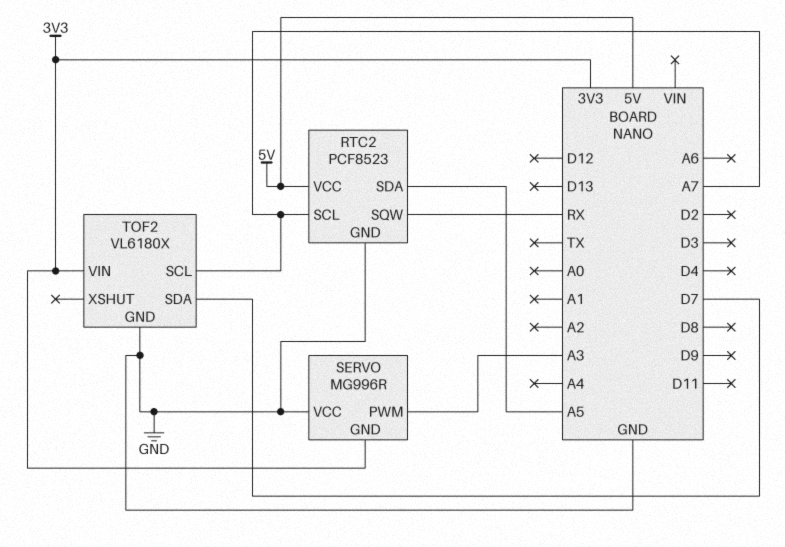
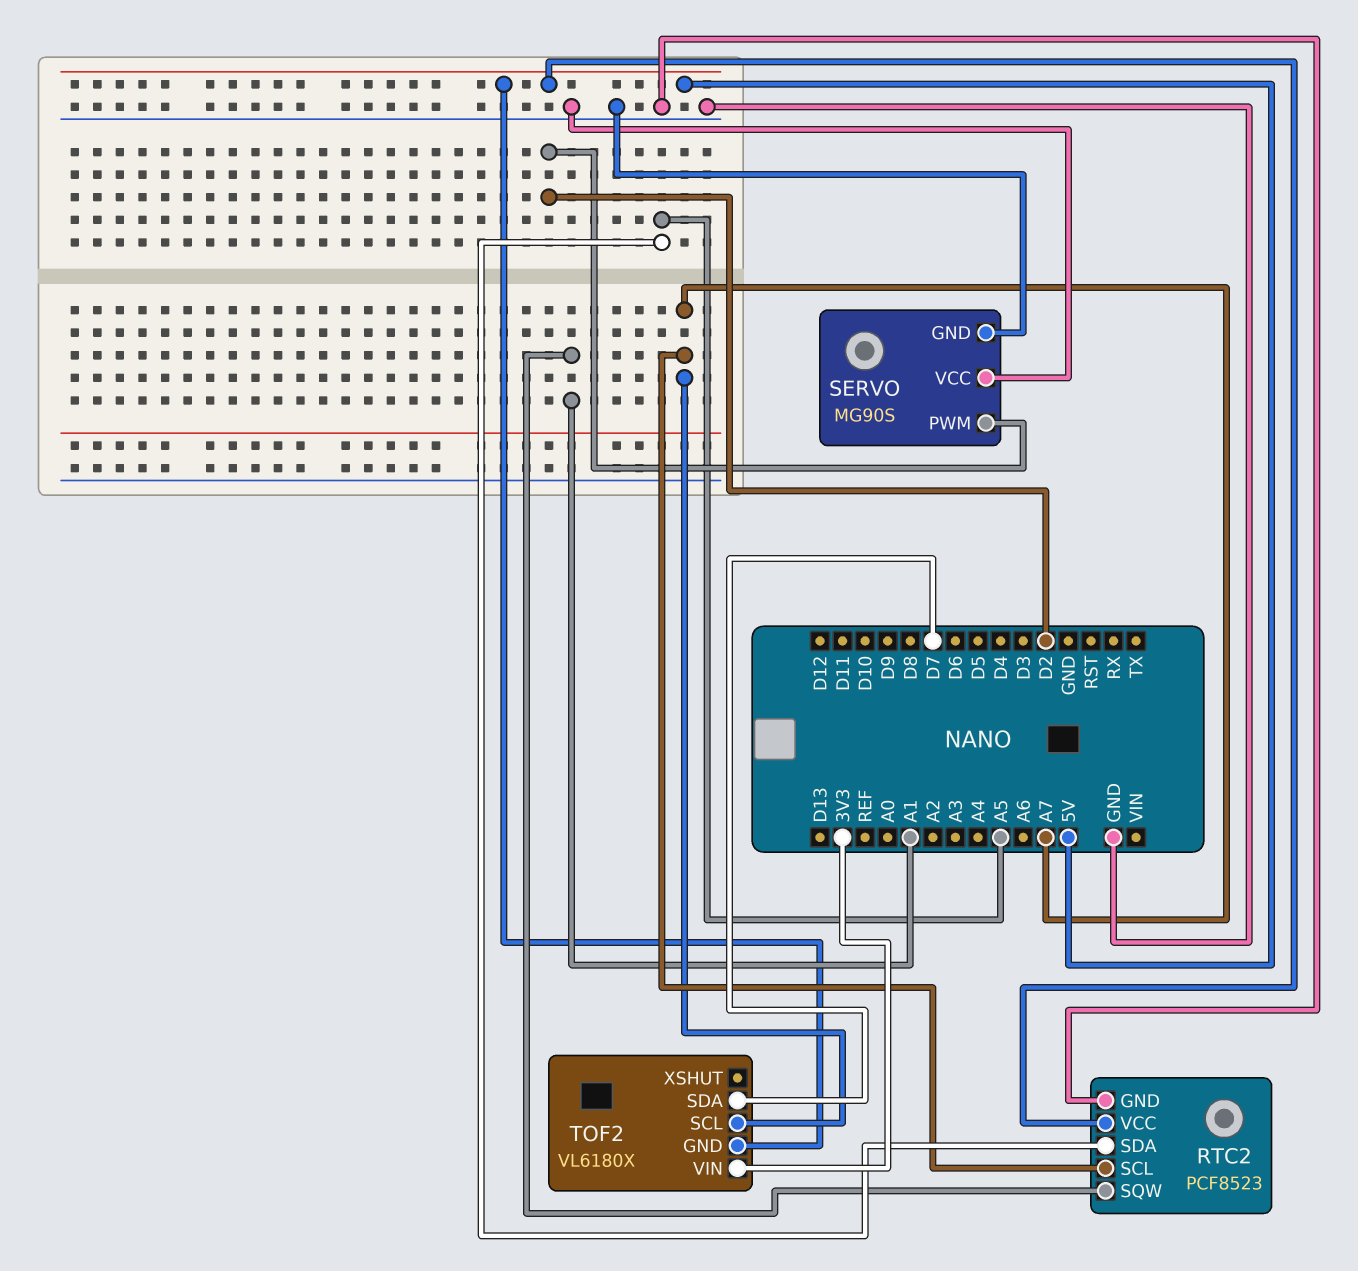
RTC2 pin SQW: RX -> A1
SERVO: MG996R -> MG90S
SERVO pin GND: 3V3 -> GND
SERVO pin PWM: A3 -> D2
TOF2 pin GND: GND -> 5V

